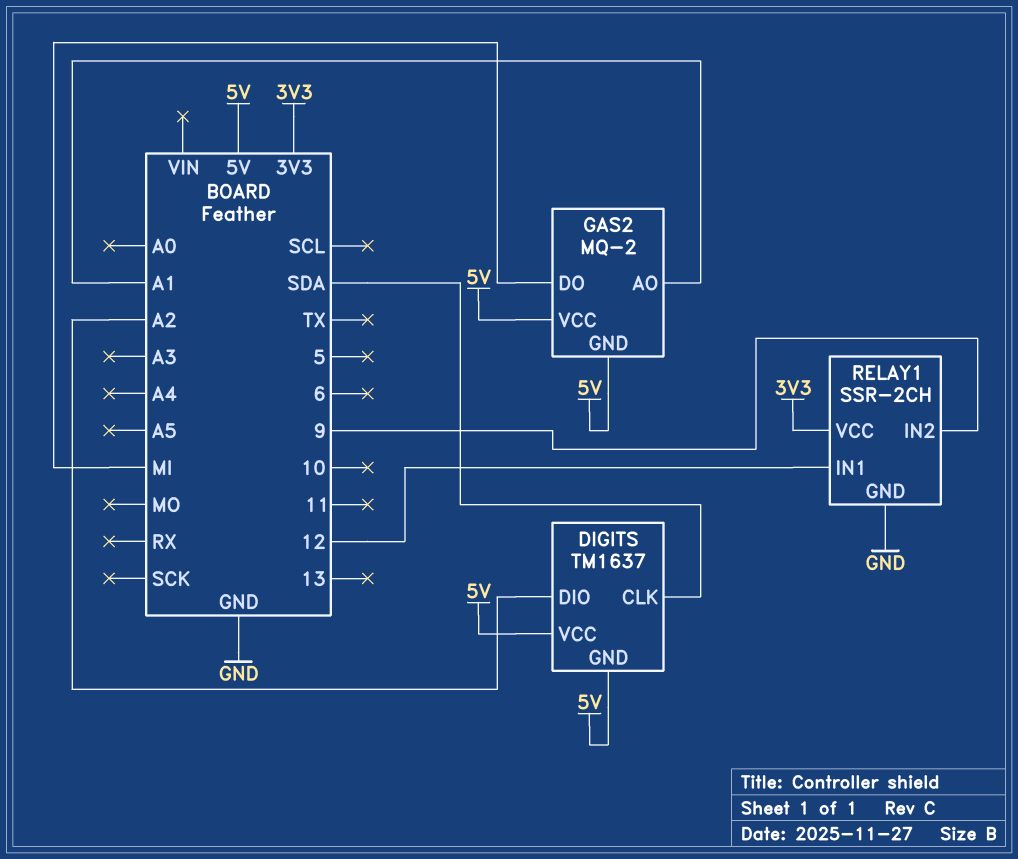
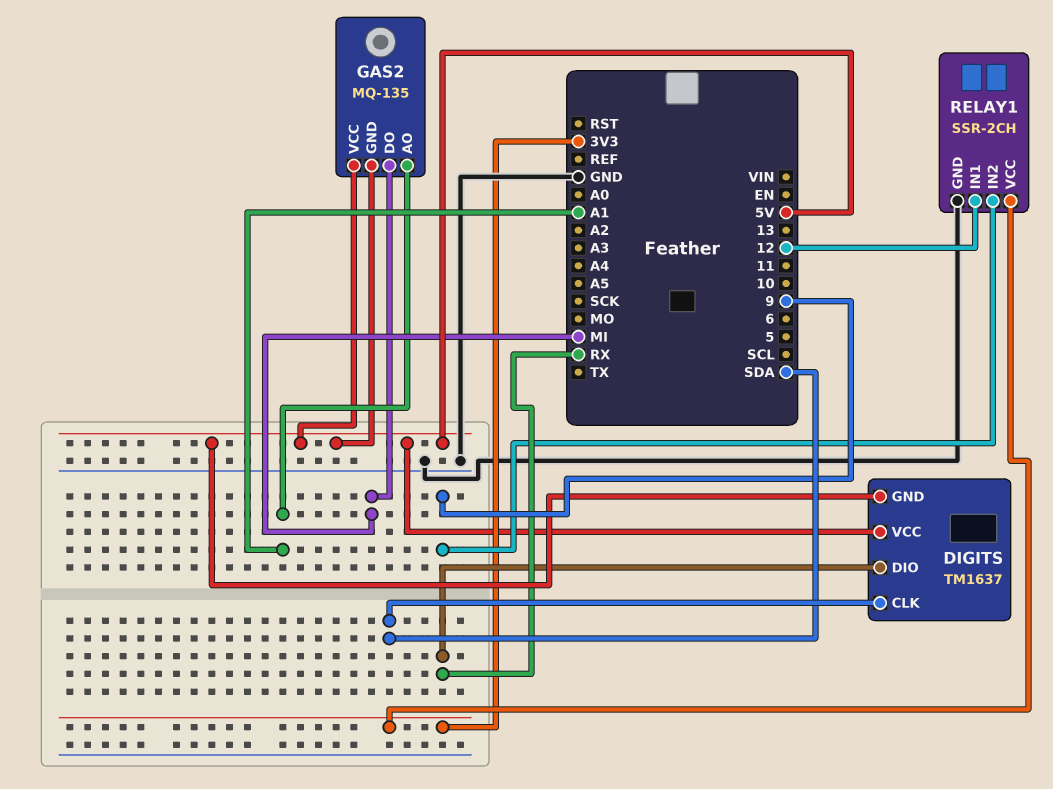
DIGITS pin DIO: A2 -> RX
GAS2: MQ-2 -> MQ-135

